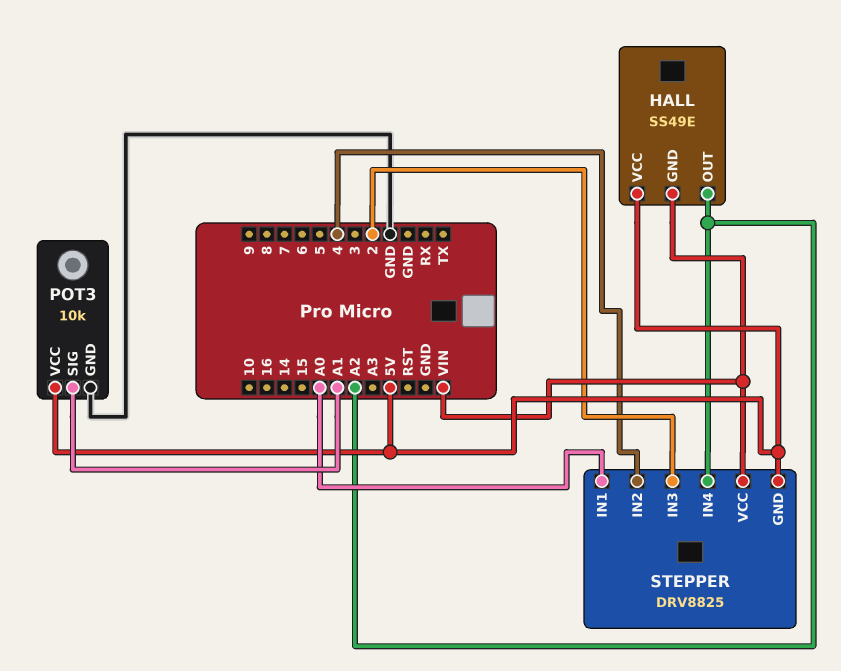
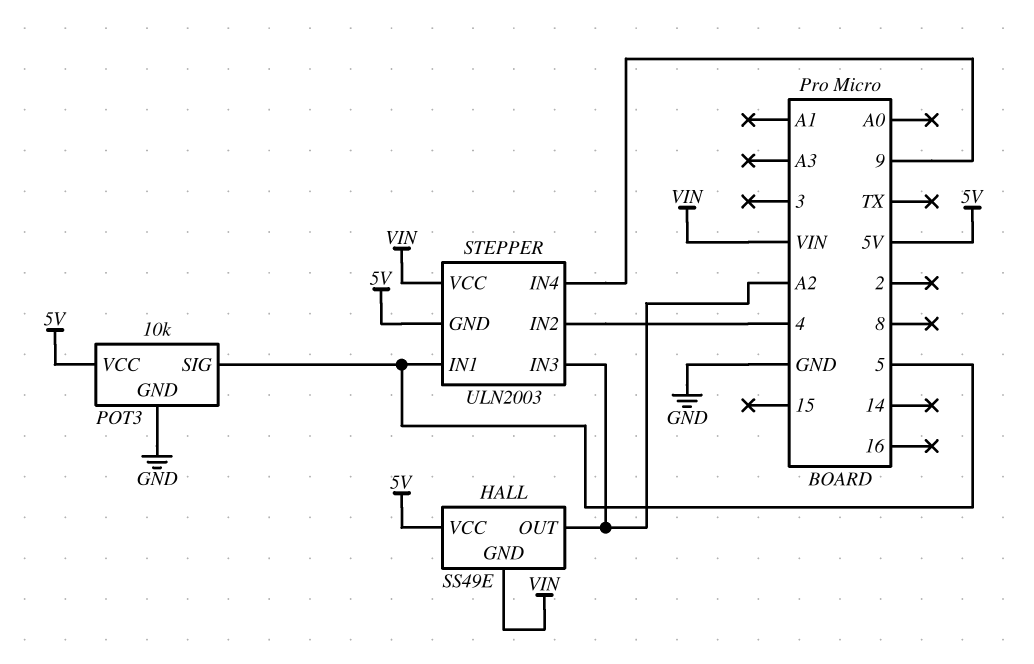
POT3 pin SIG: A1 -> 5
STEPPER: DRV8825 -> ULN2003
STEPPER pin IN1: A0 -> 5
STEPPER pin IN3: 2 -> A2
STEPPER pin IN4: A2 -> 9

